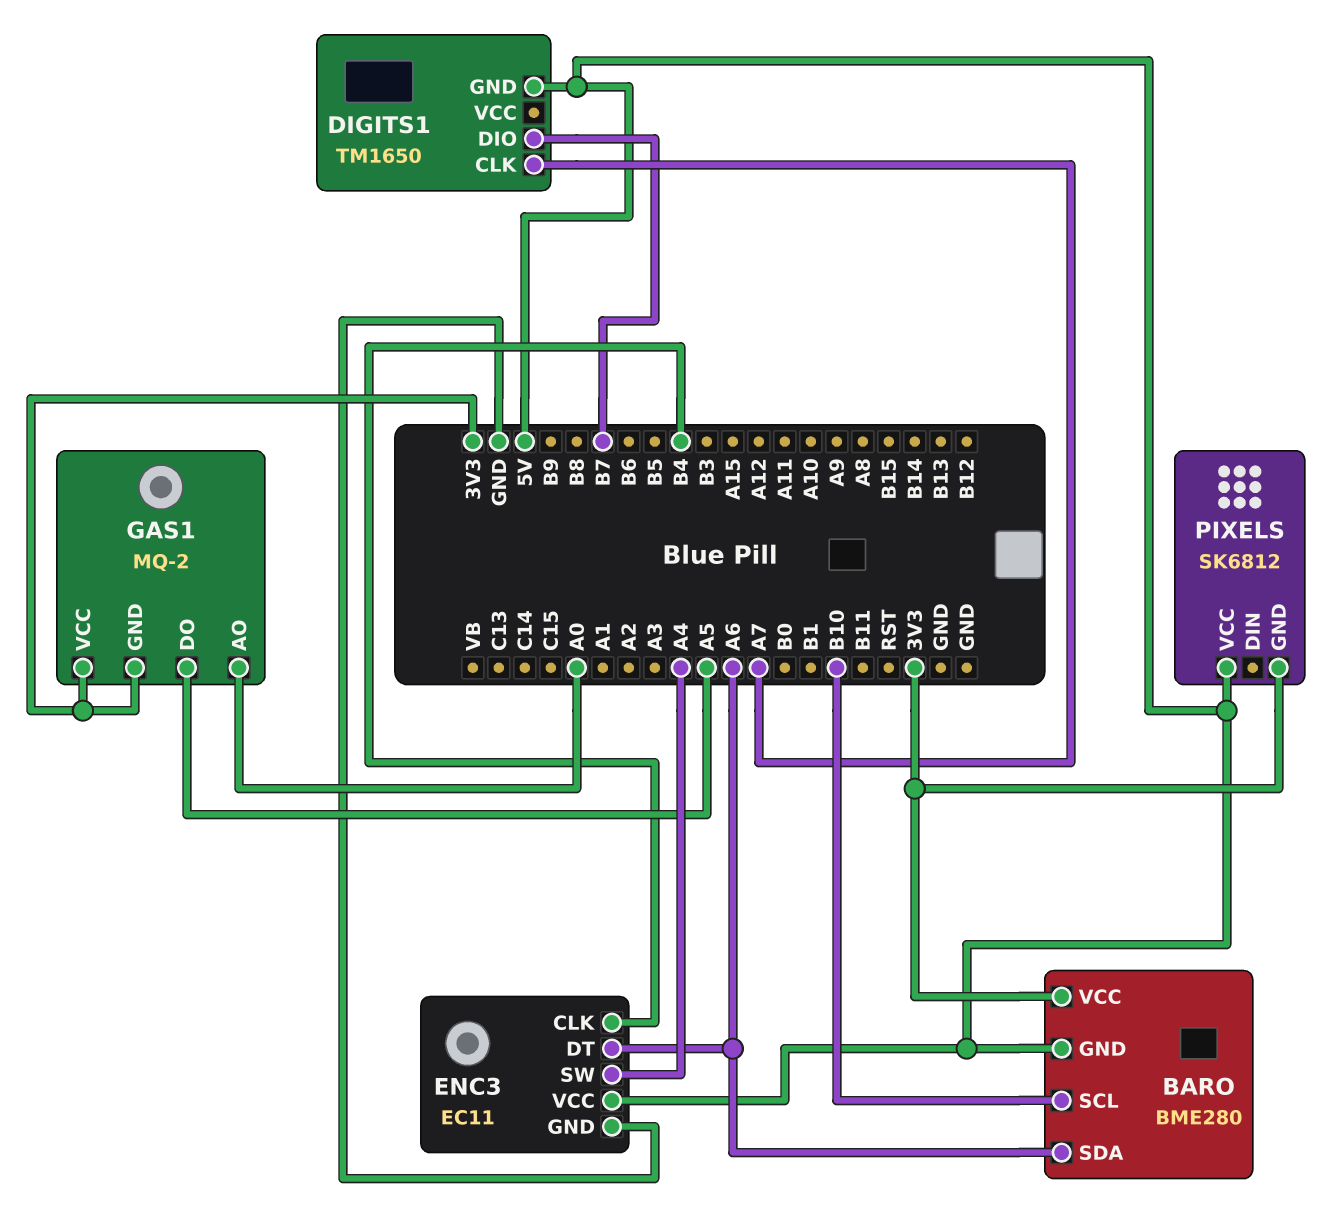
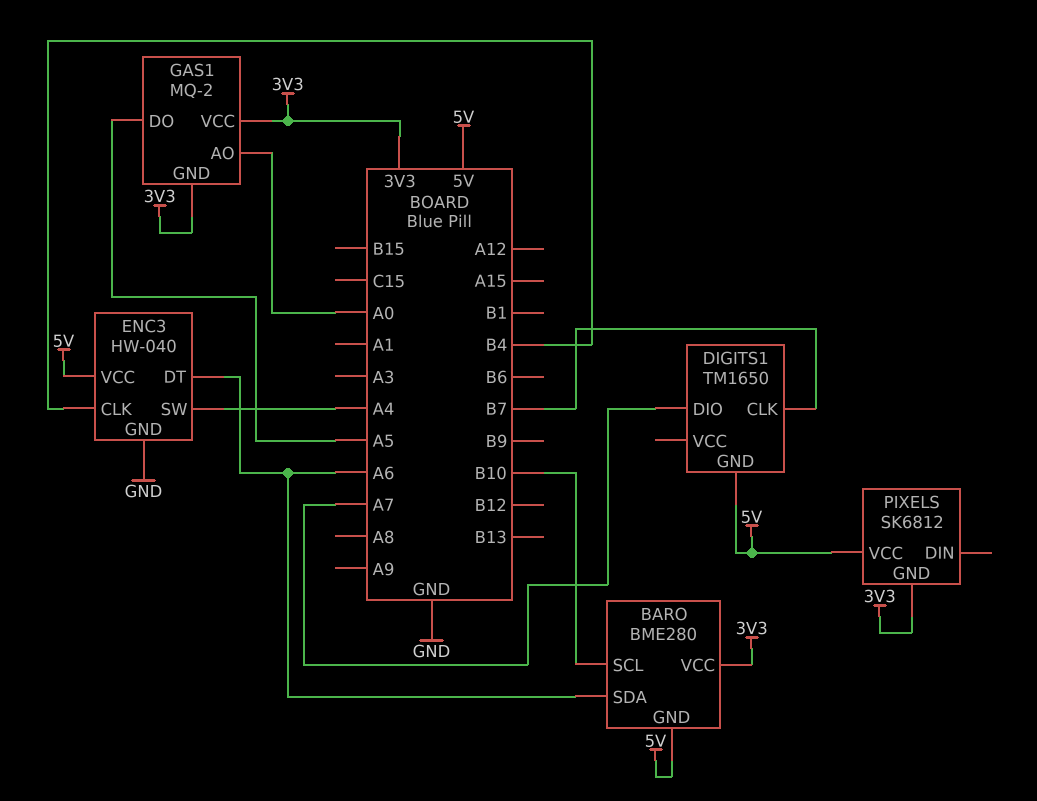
DIGITS1 pin CLK: A7 -> B7
DIGITS1 pin DIO: B7 -> A7
ENC3: EC11 -> HW-040

